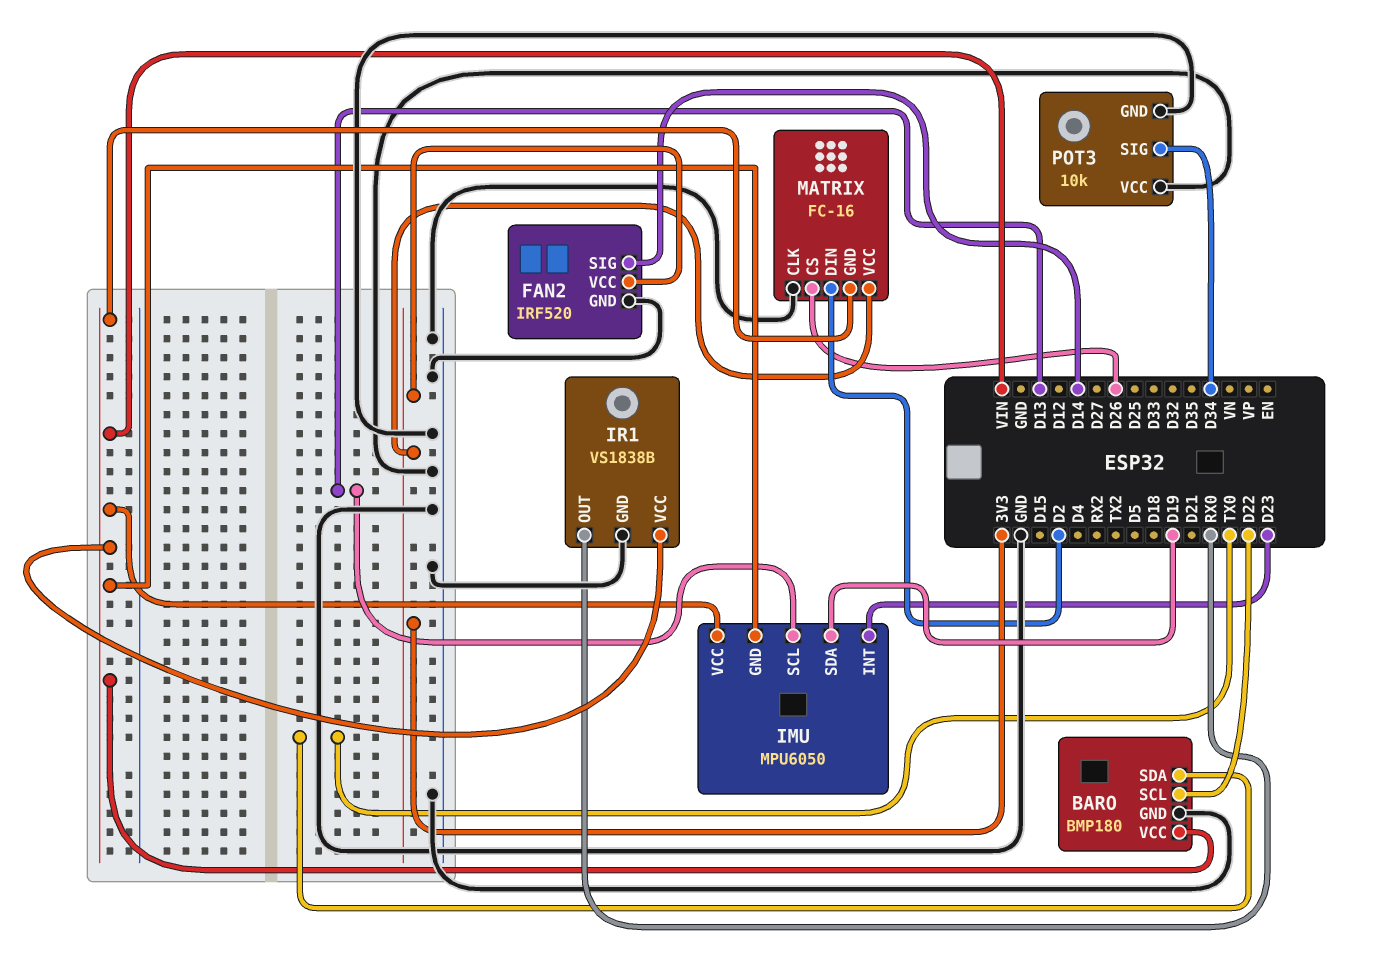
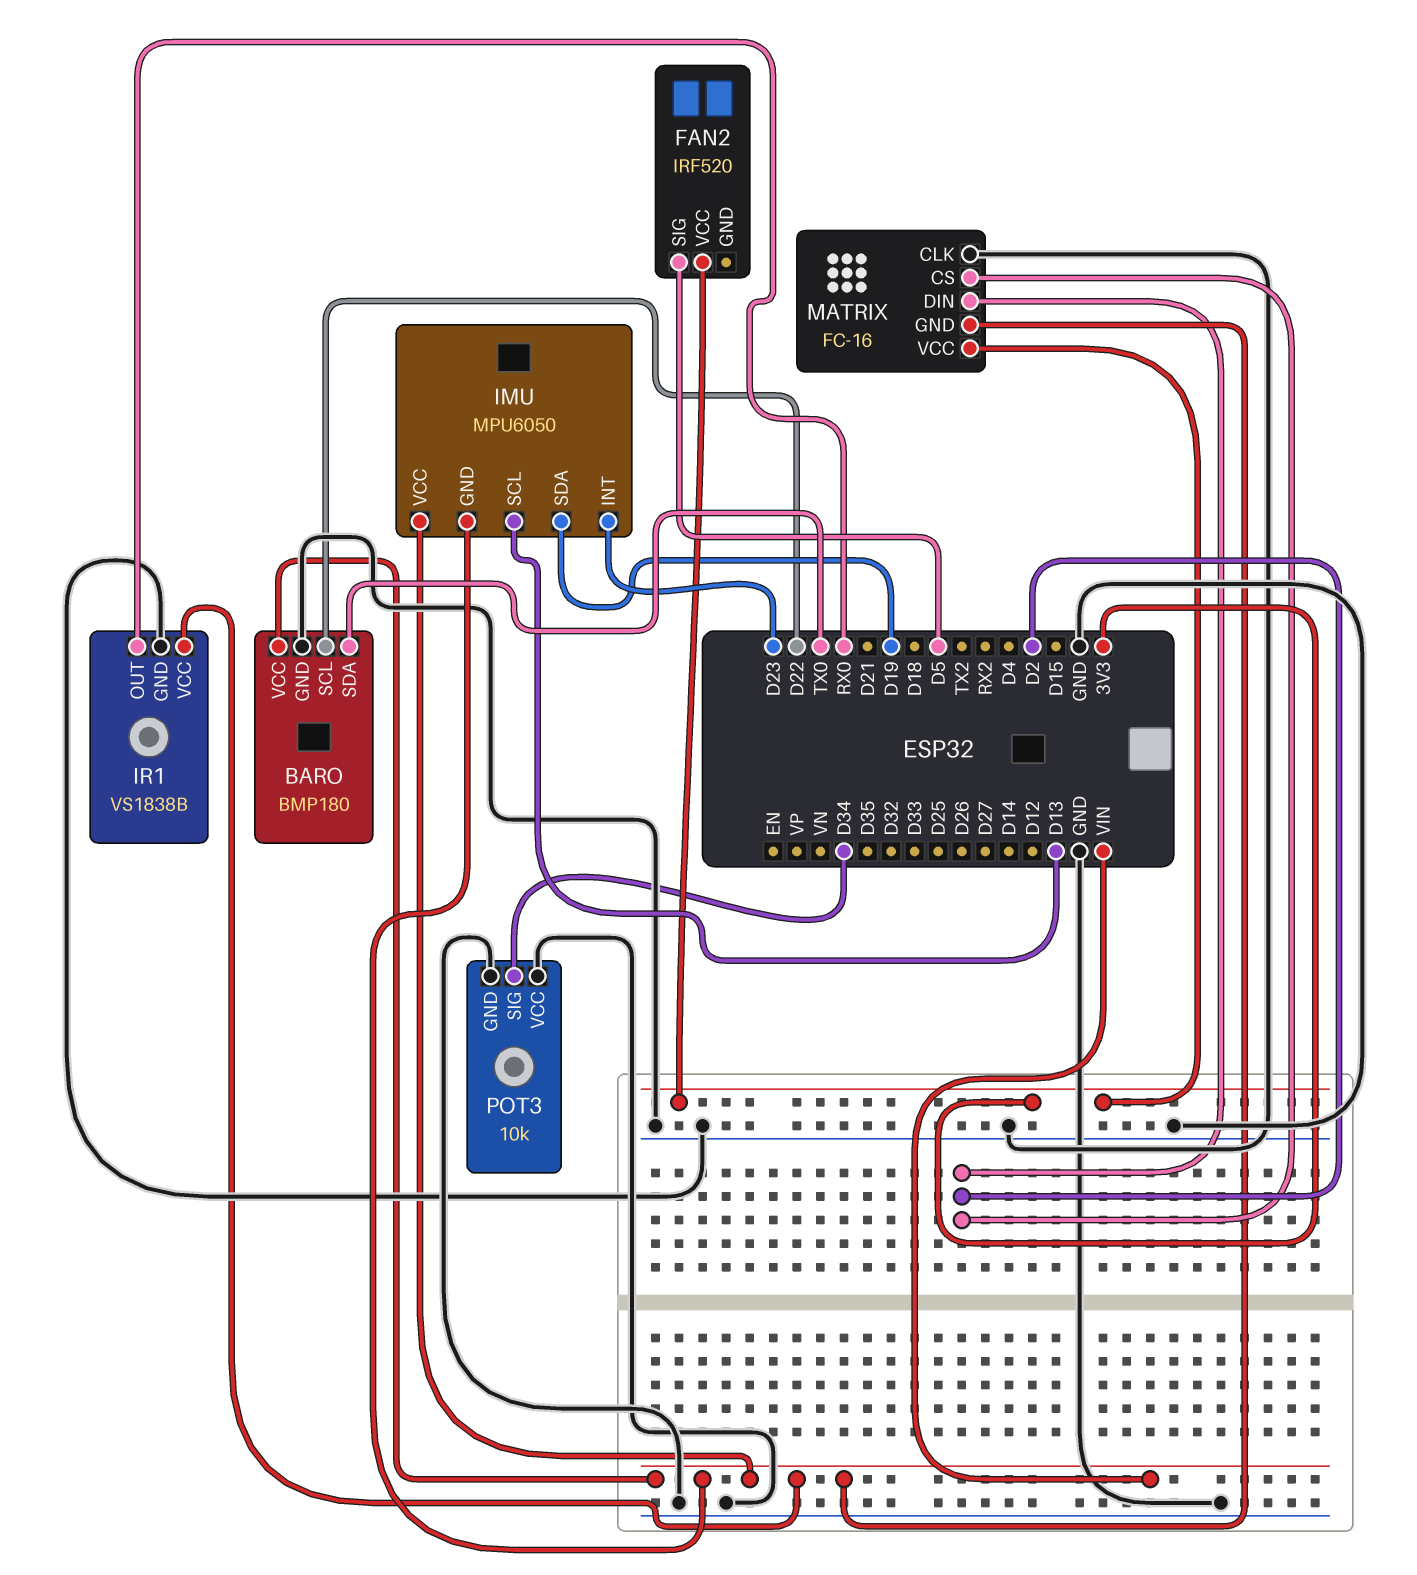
FAN2 pin GND: GND -> none
FAN2 pin SIG: D14 -> D5
MATRIX pin CS: D26 -> D2

